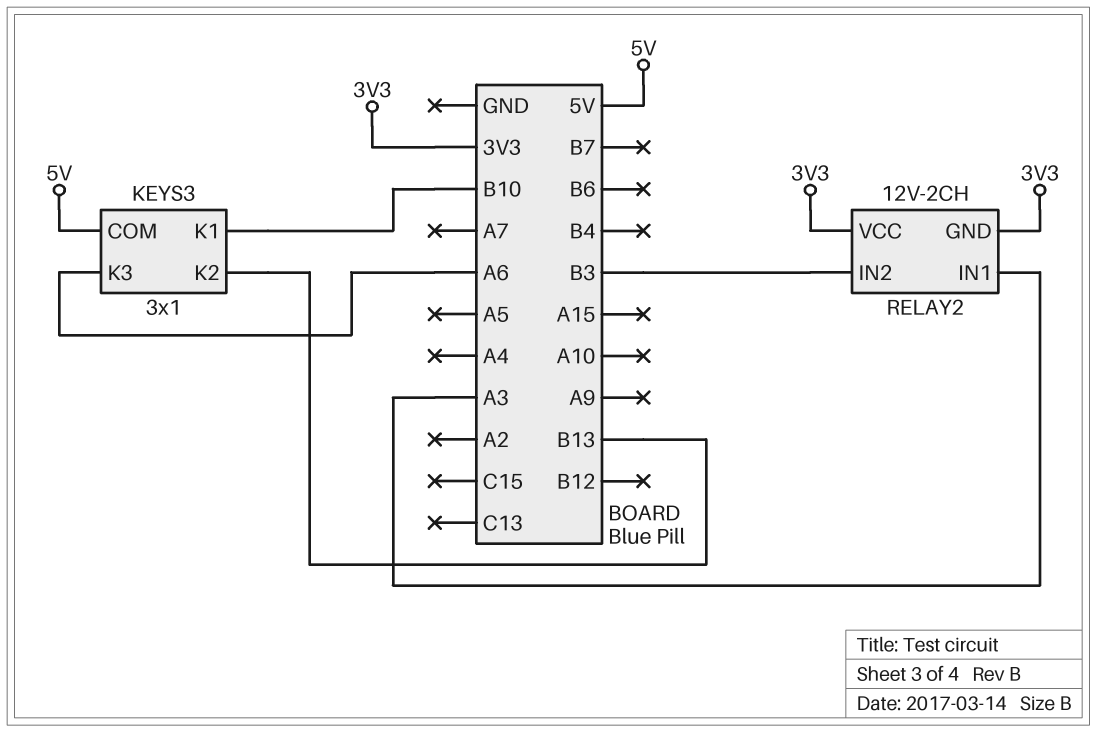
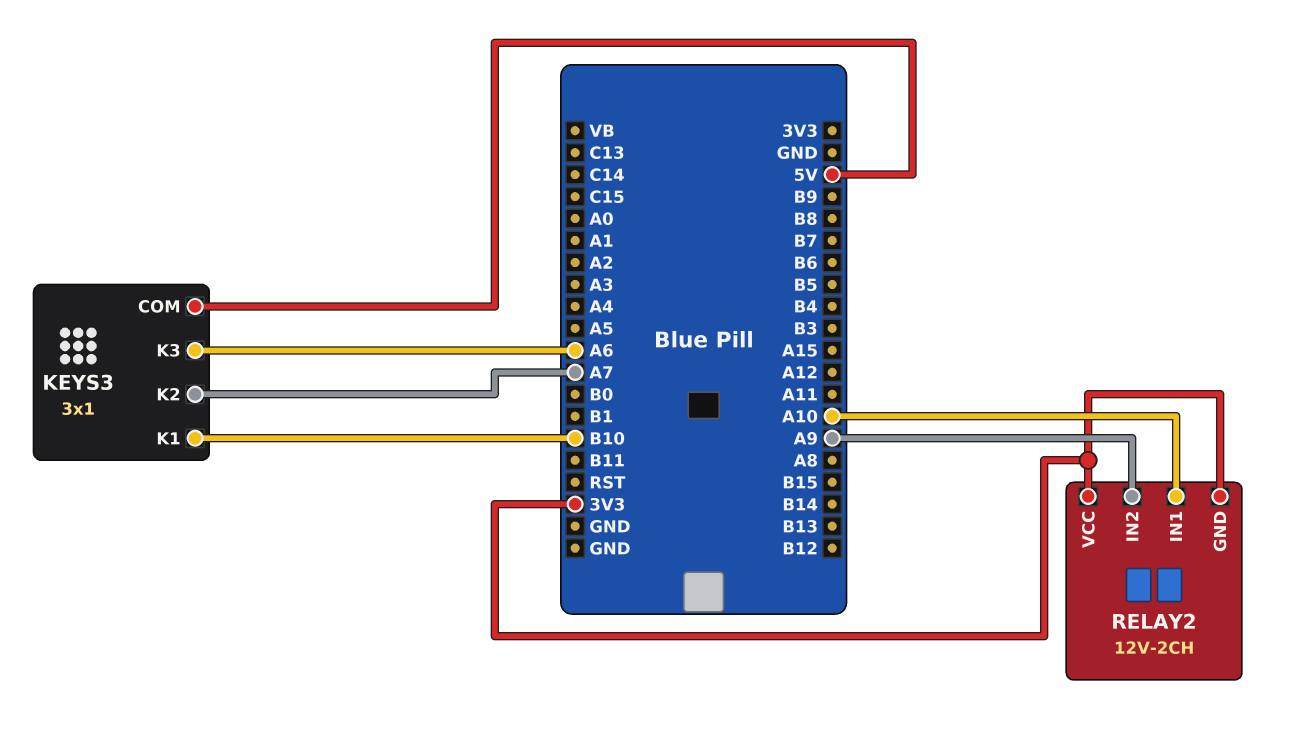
KEYS3 pin K2: B13 -> A7
RELAY2 pin IN1: A3 -> A10
RELAY2 pin IN2: B3 -> A9

